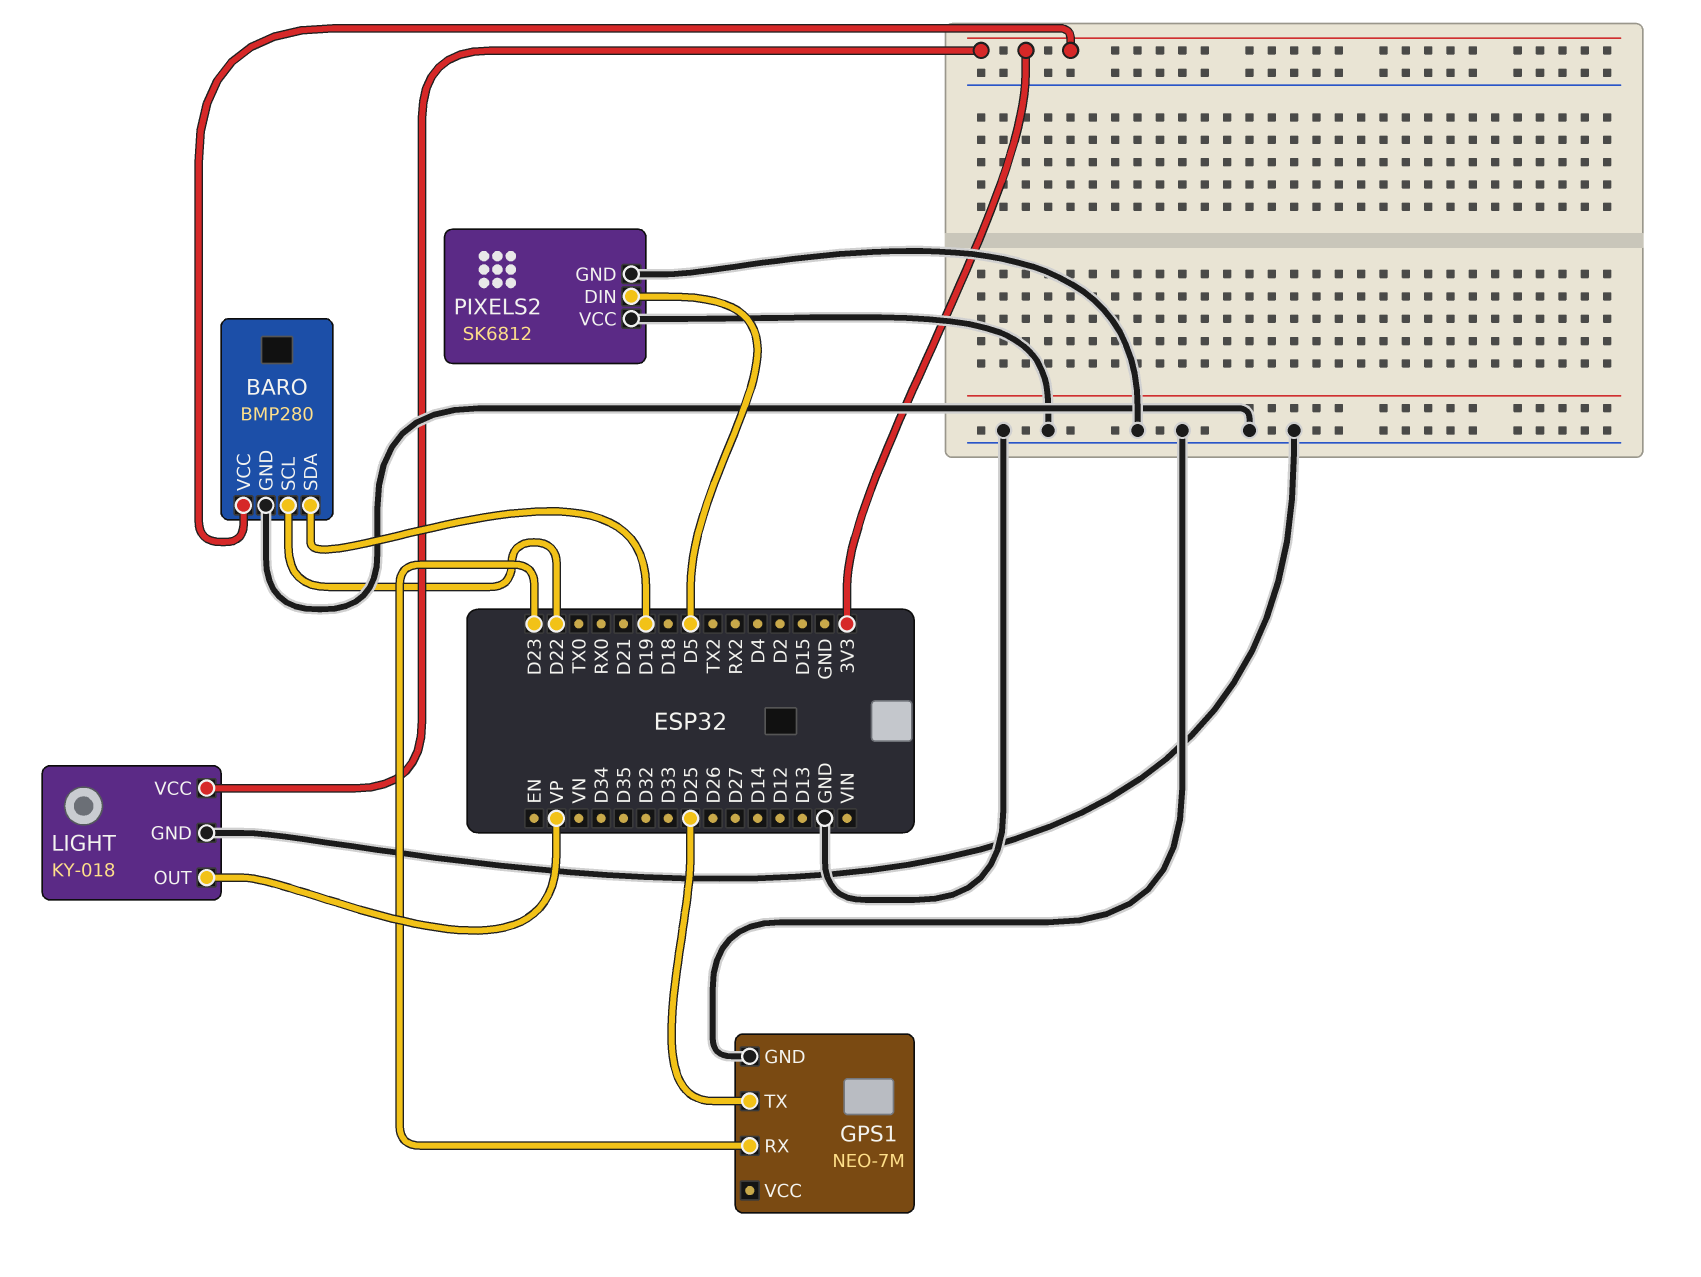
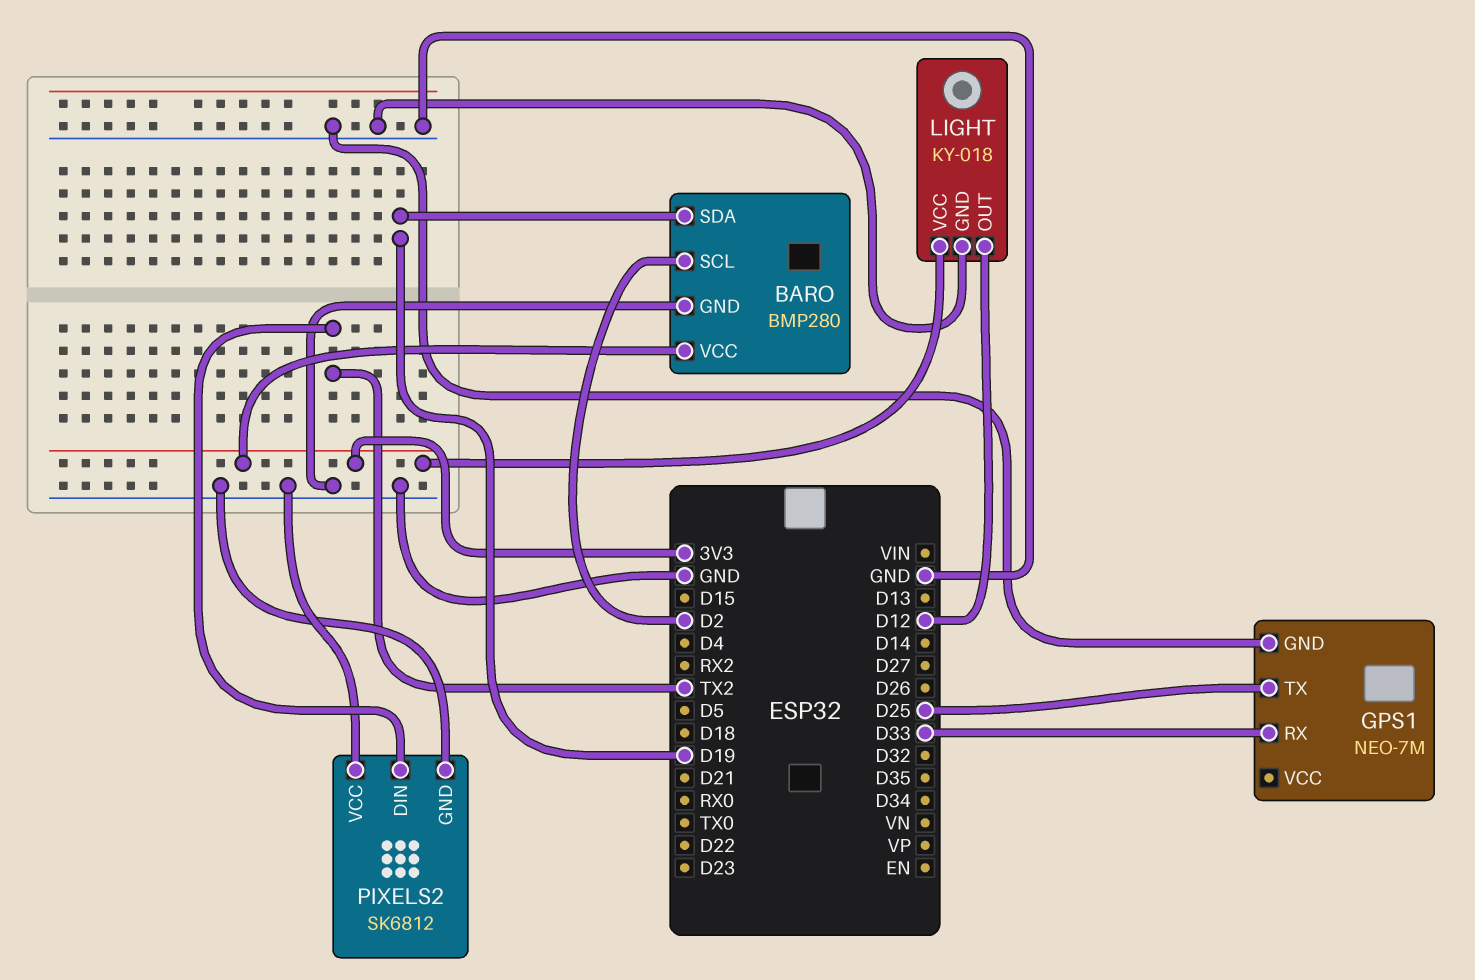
BARO pin SCL: D22 -> D2
GPS1 pin RX: D23 -> D33
LIGHT pin OUT: VP -> D12
PIXELS2 pin DIN: D5 -> TX2

